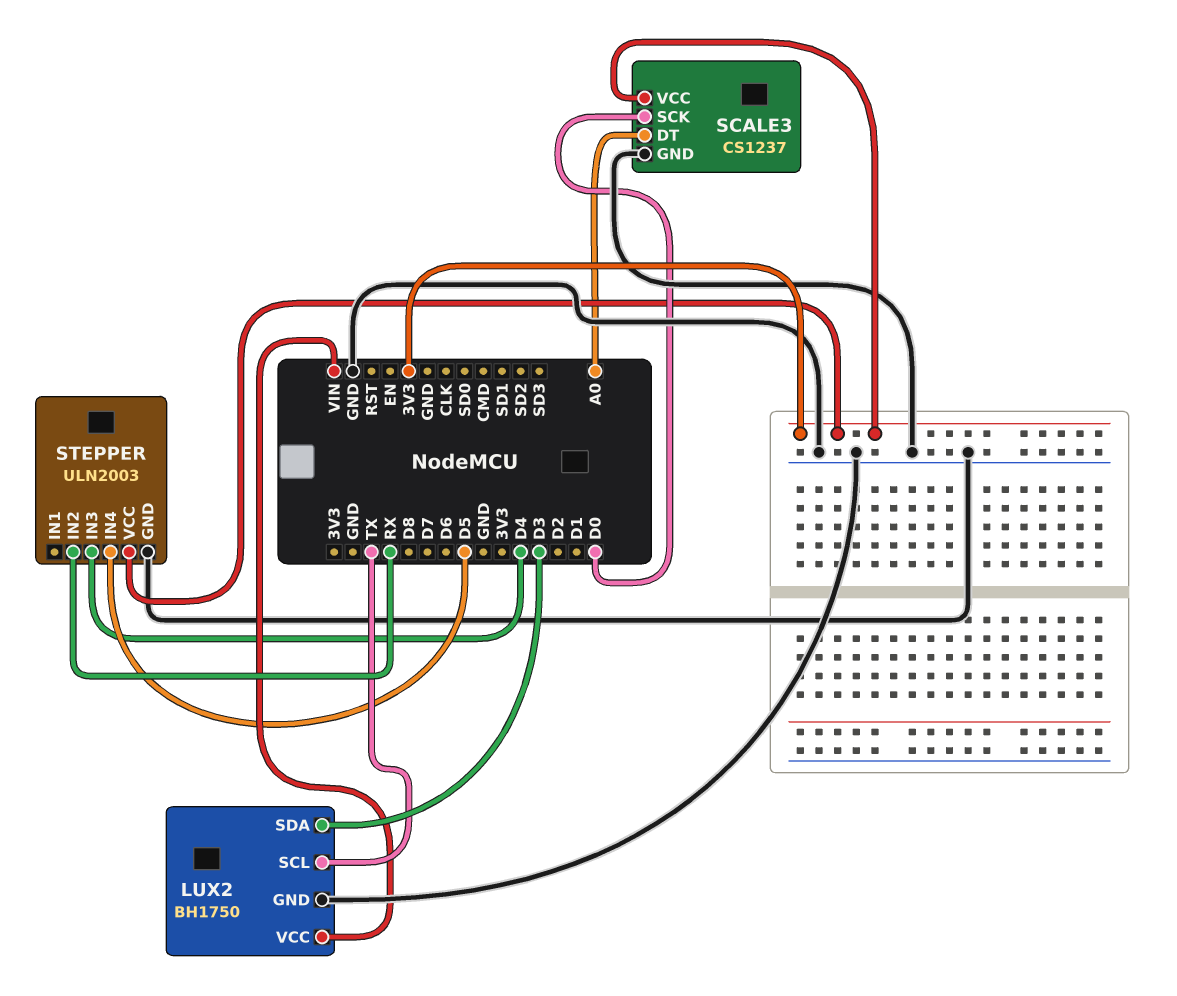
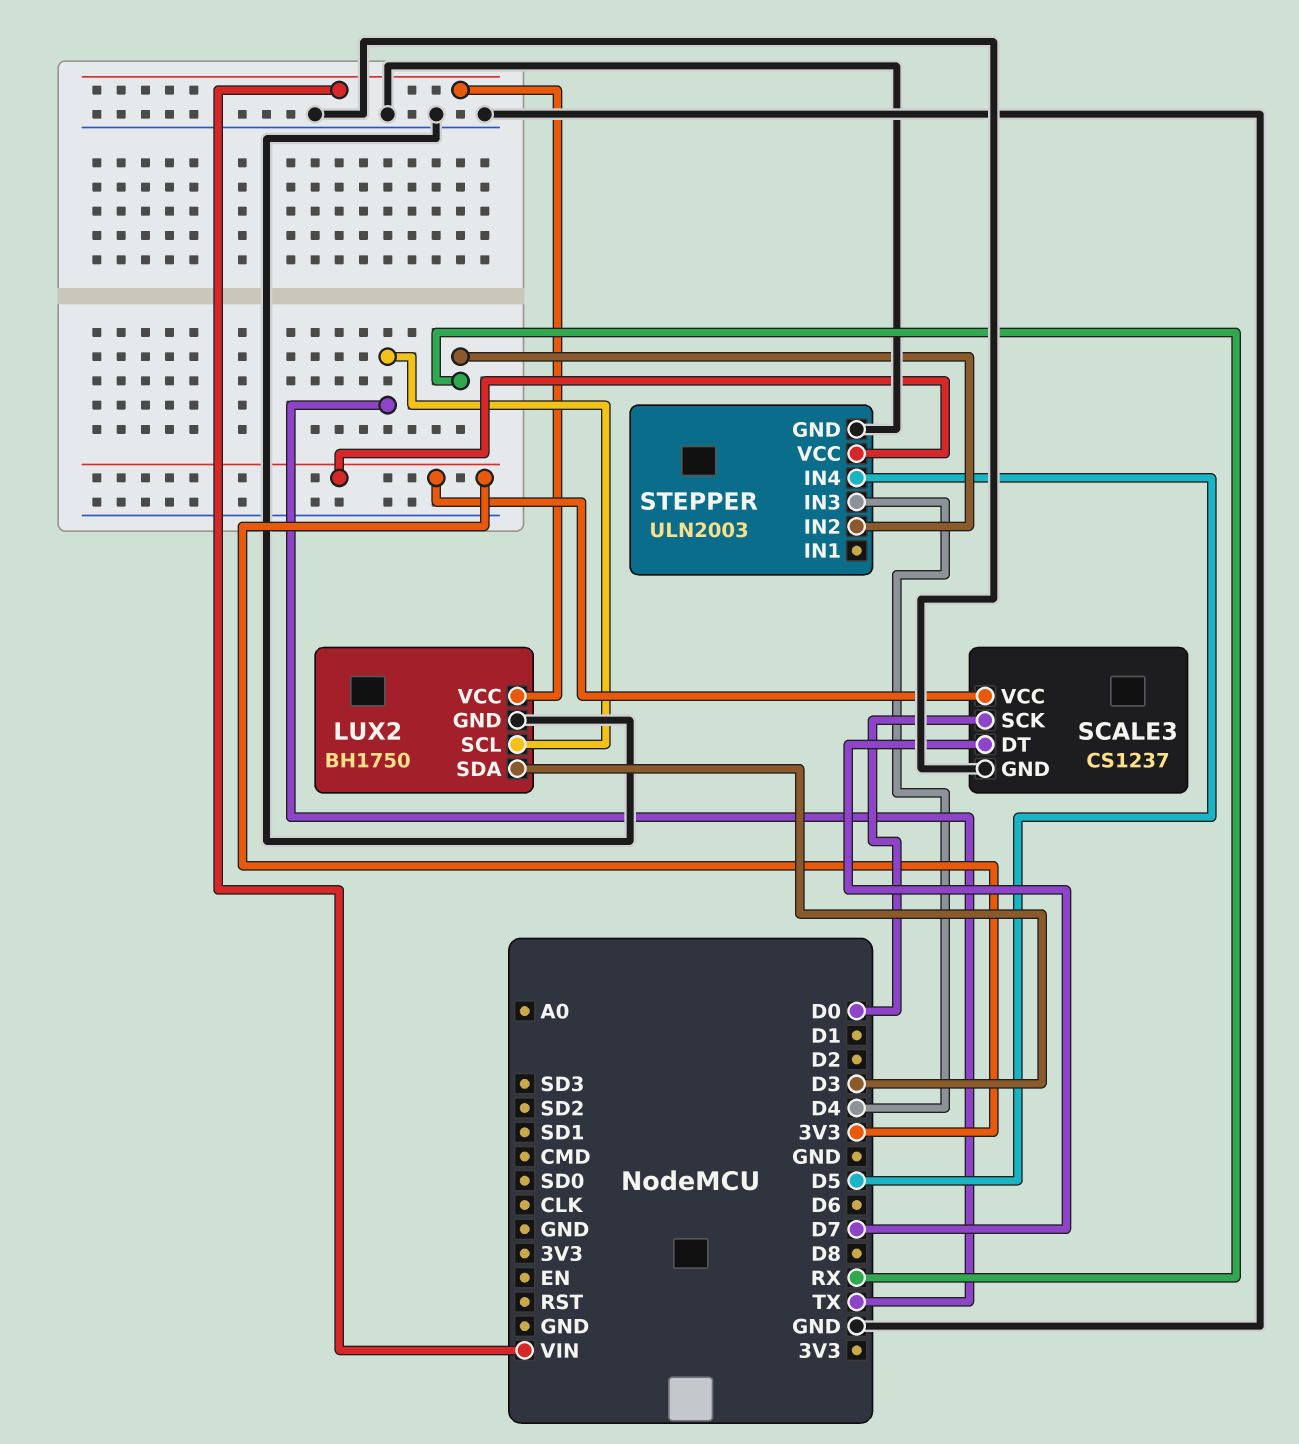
SCALE3 pin DT: A0 -> D7

